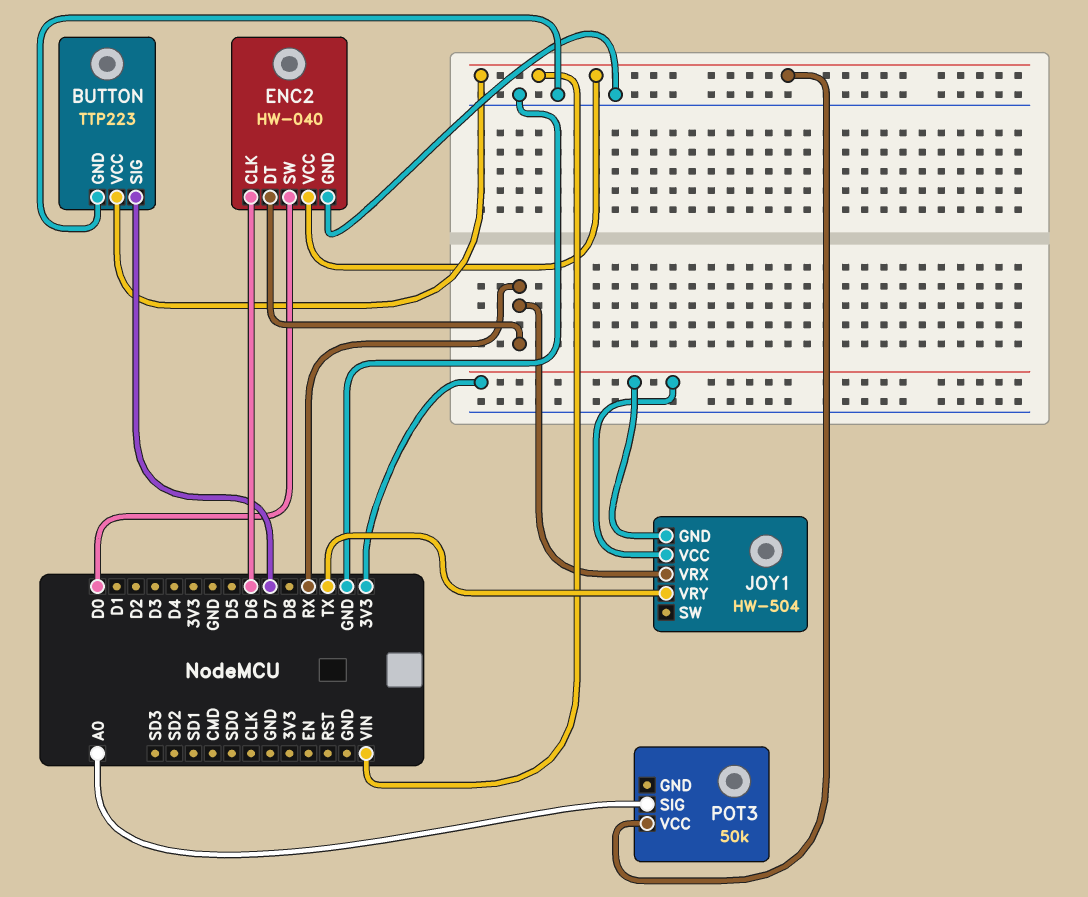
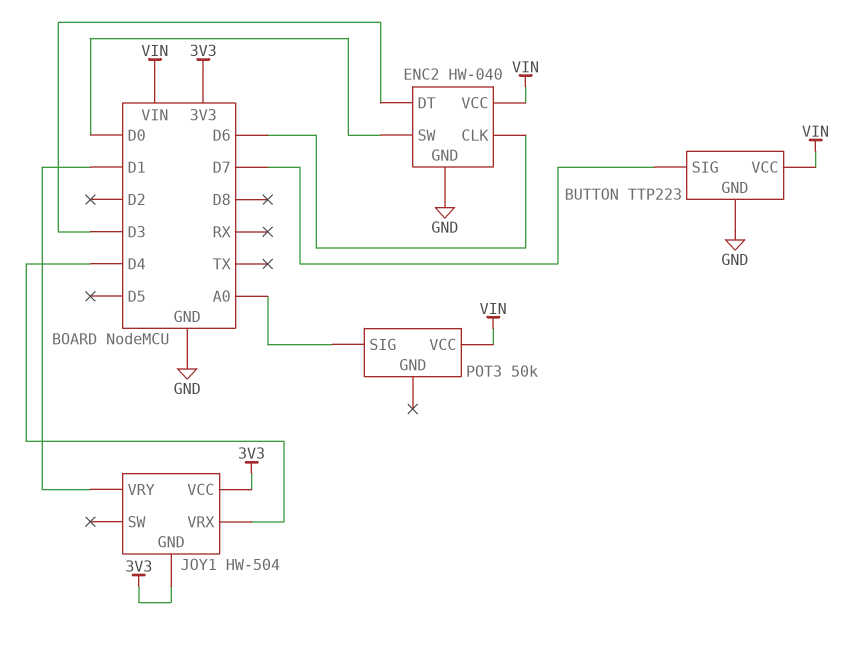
ENC2 pin DT: RX -> D3
JOY1 pin VRX: RX -> D4
JOY1 pin VRY: TX -> D1

